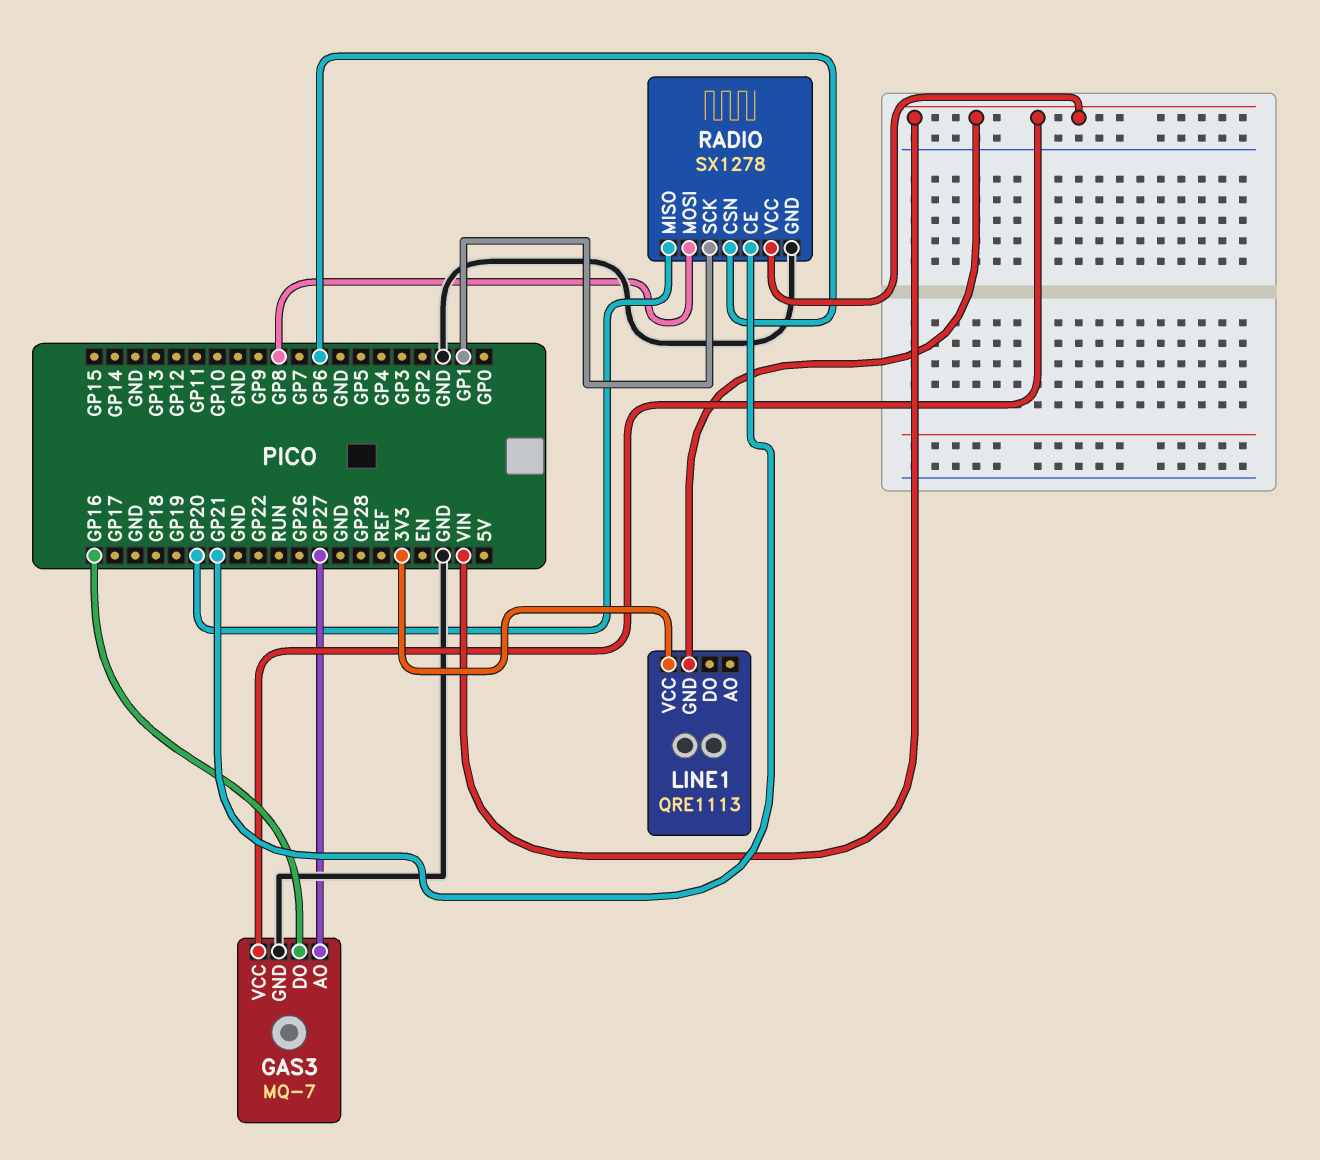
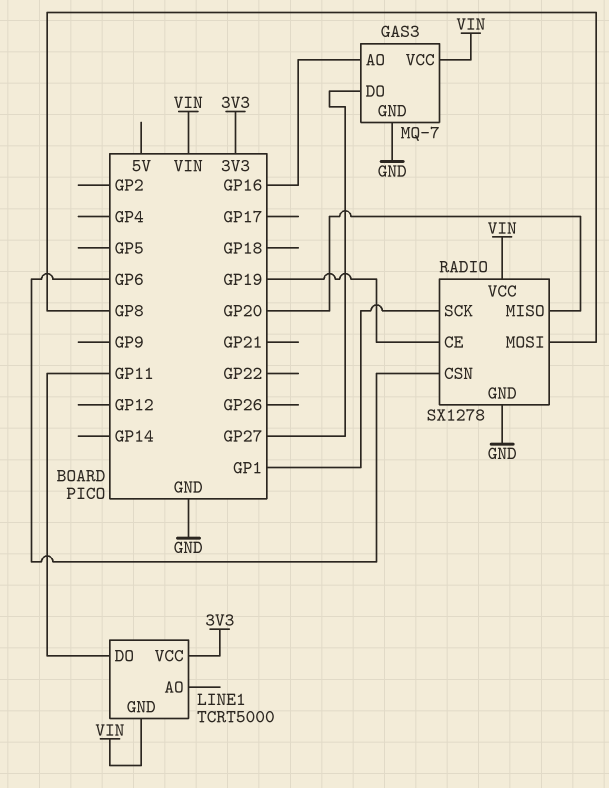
GAS3 pin AO: GP27 -> GP16
GAS3 pin DO: GP16 -> GP27
LINE1: QRE1113 -> TCRT5000
LINE1 pin DO: none -> GP11
RADIO pin CE: GP21 -> GP19

